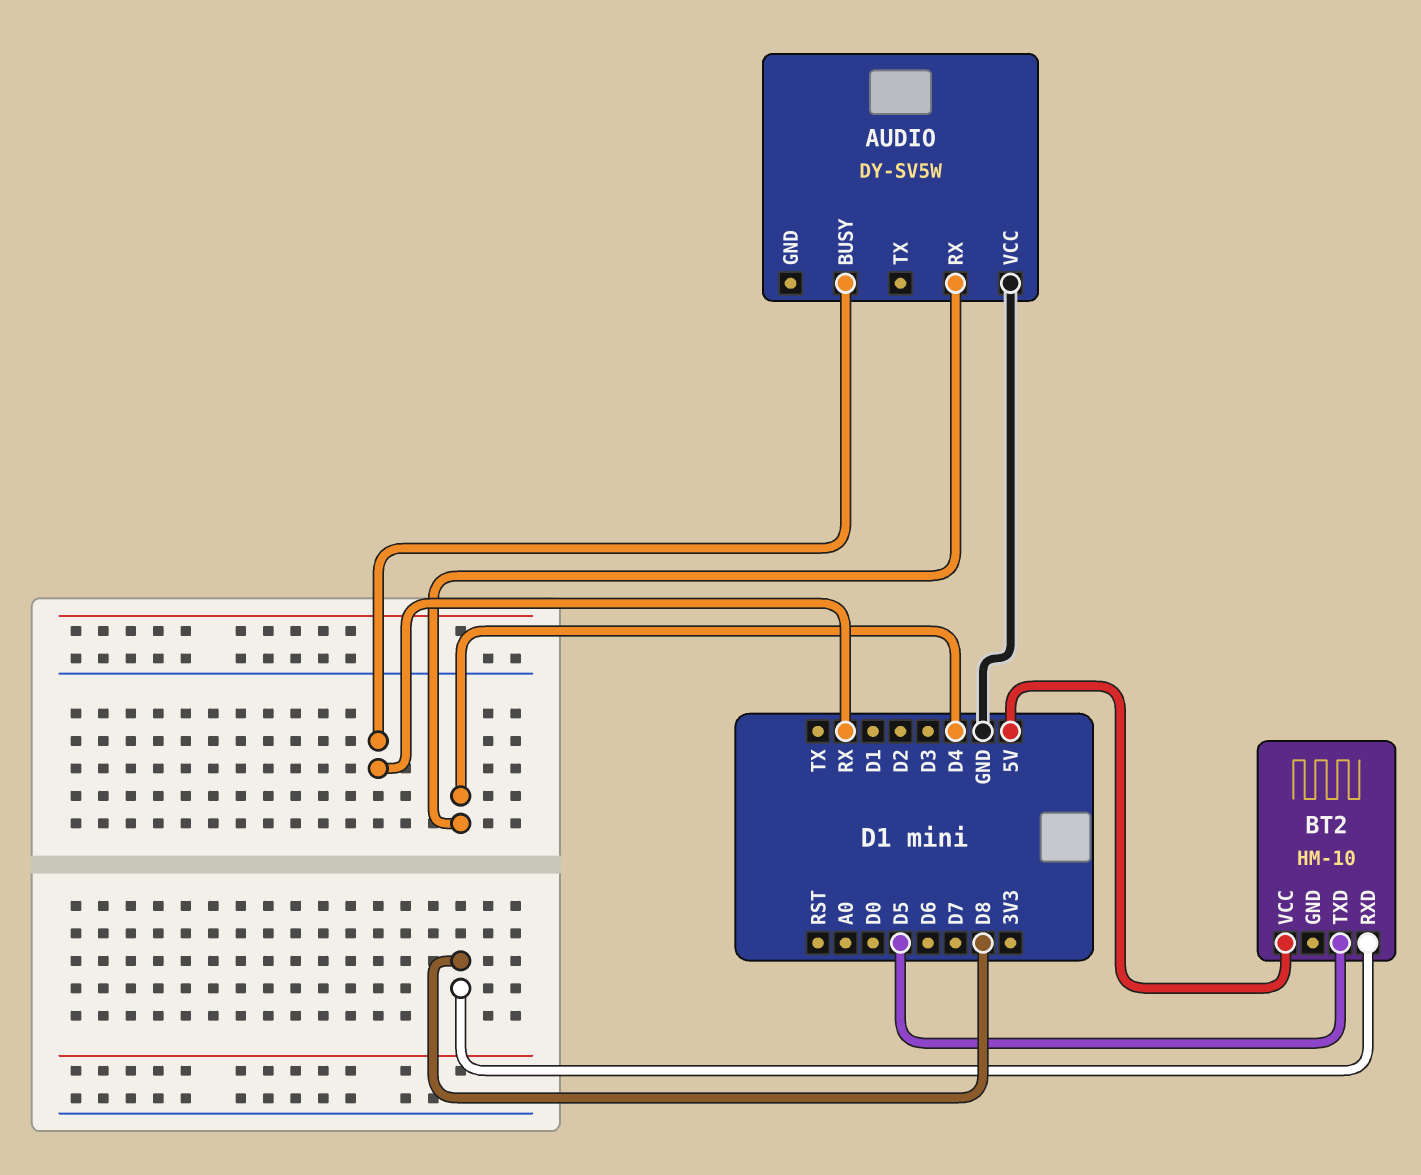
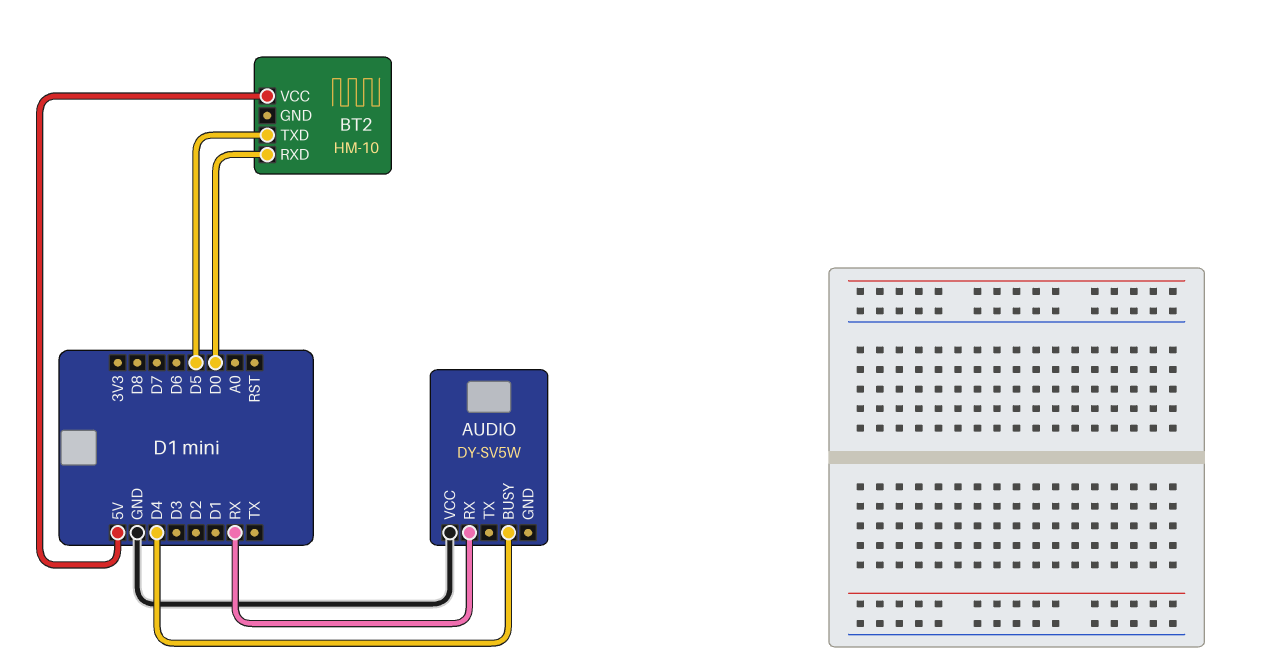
AUDIO pin BUSY: RX -> D4
AUDIO pin RX: D4 -> RX
BT2 pin RXD: D8 -> D0

